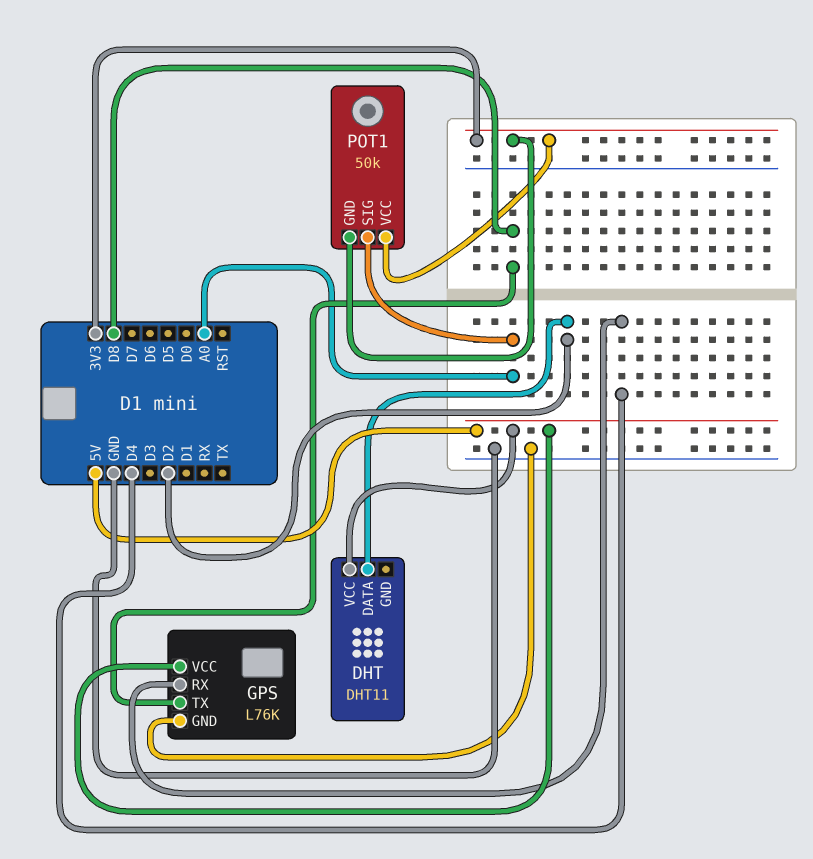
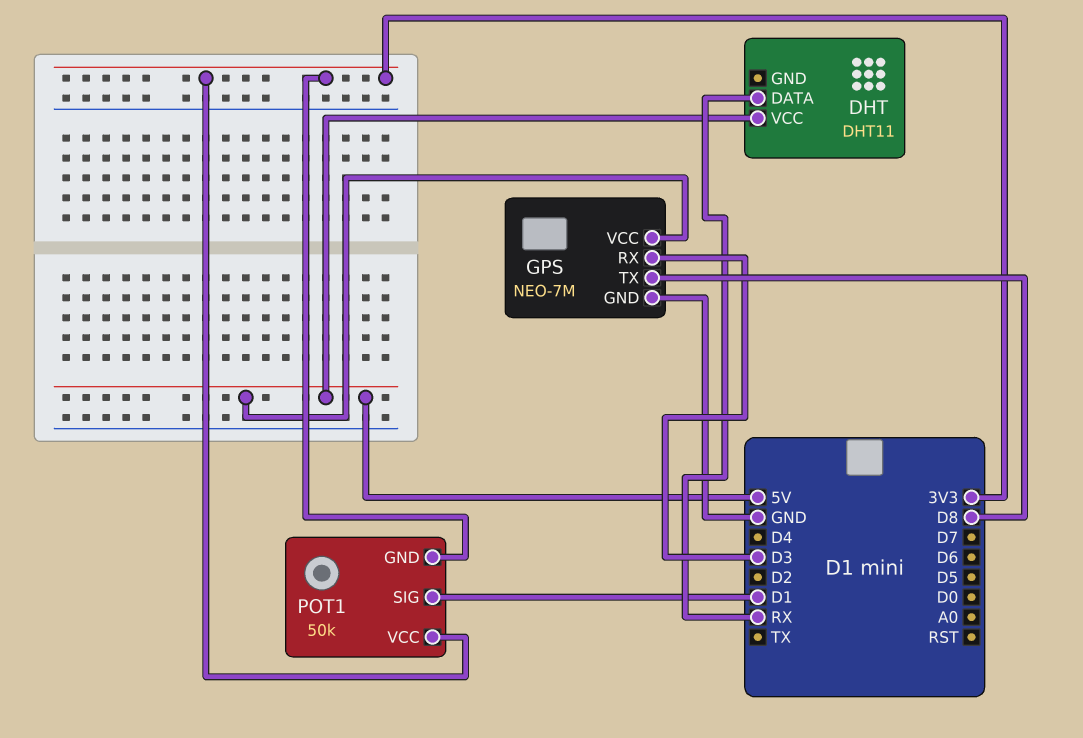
DHT pin DATA: D2 -> RX
GPS: L76K -> NEO-7M
GPS pin RX: D4 -> D3
POT1 pin SIG: A0 -> D1

